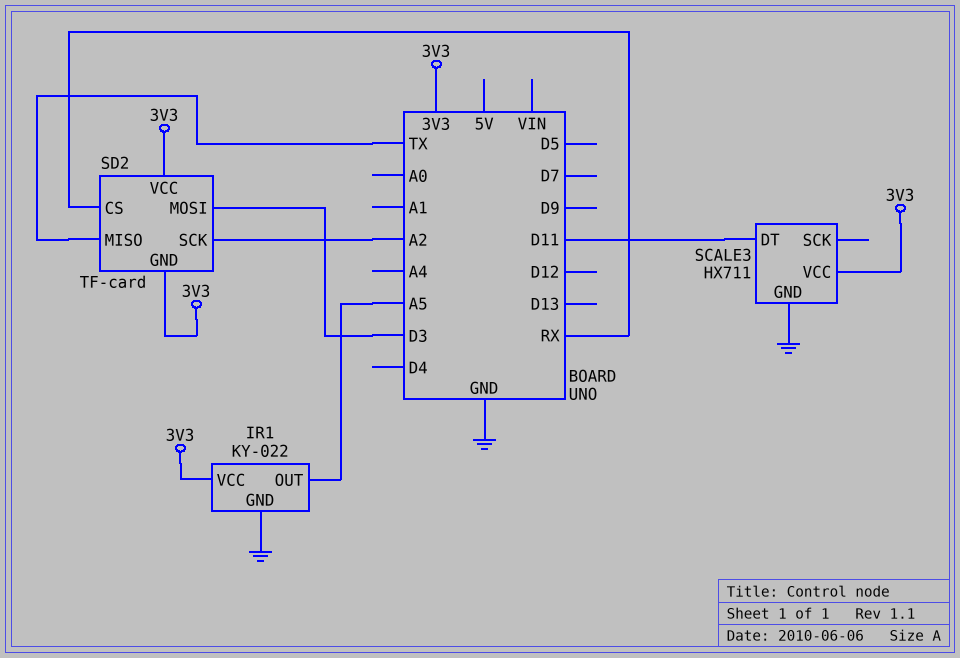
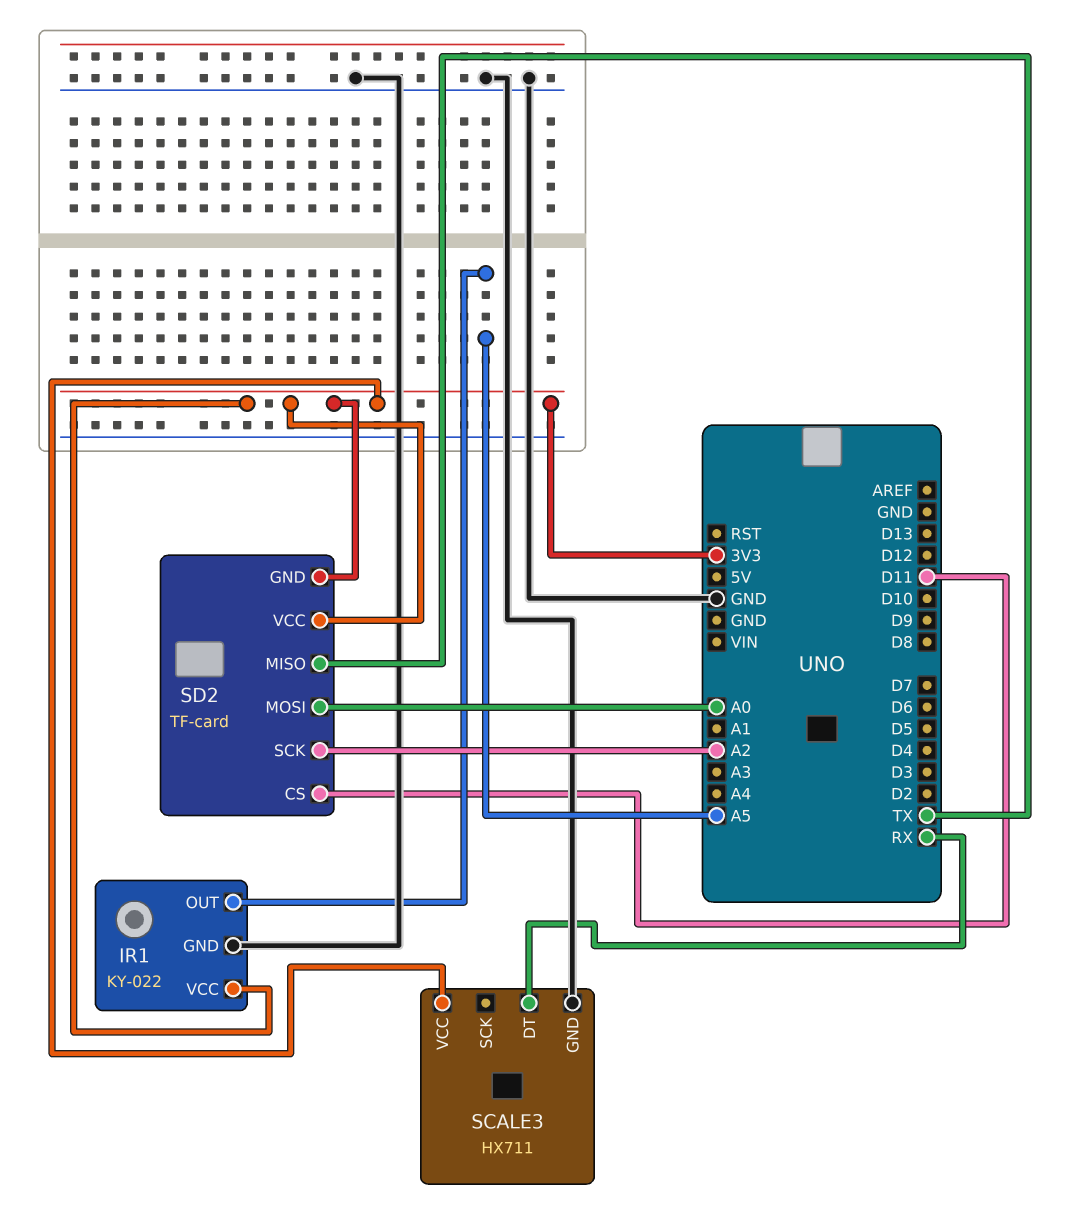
SCALE3 pin DT: D11 -> RX
SD2 pin CS: RX -> D11
SD2 pin MOSI: D3 -> A0

